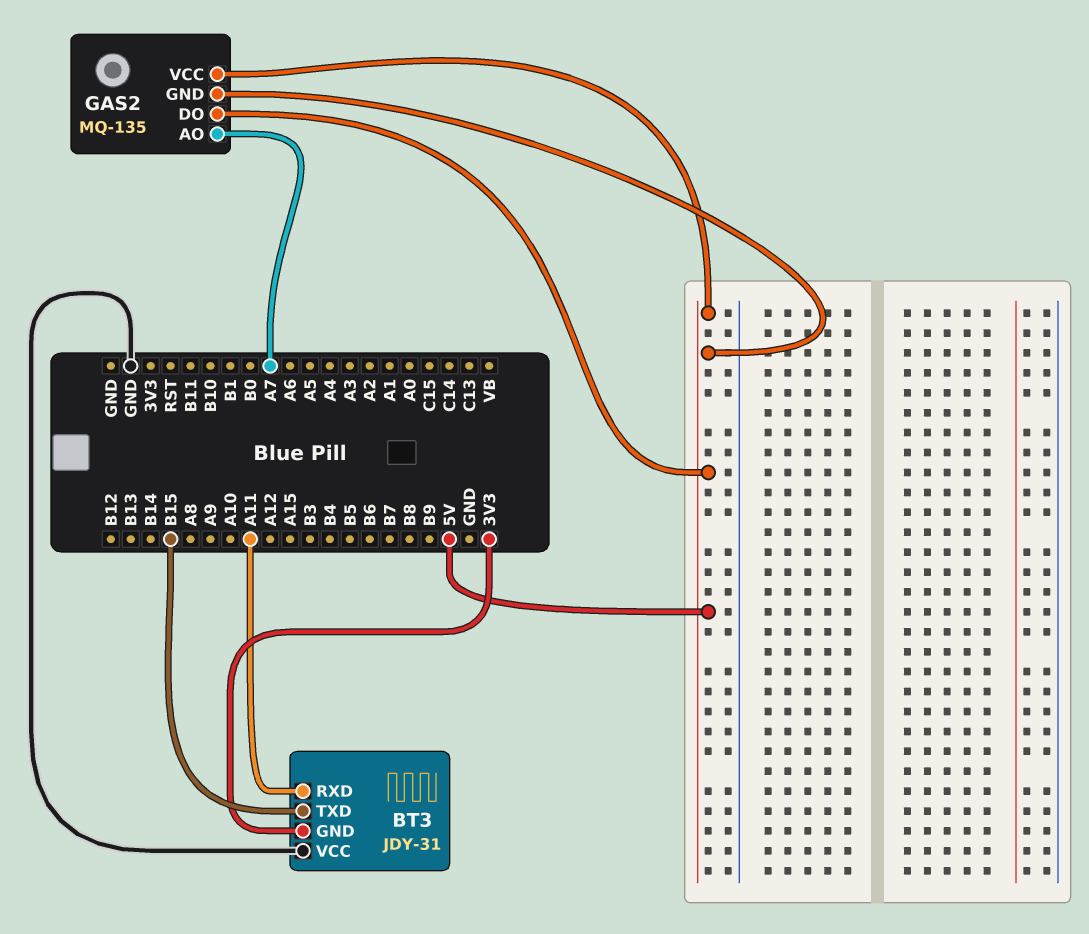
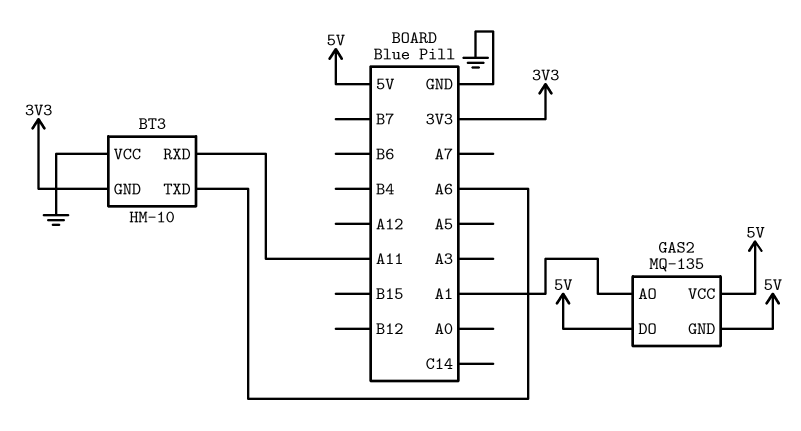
BT3: JDY-31 -> HM-10
BT3 pin TXD: B15 -> A6
GAS2 pin AO: A7 -> A1

